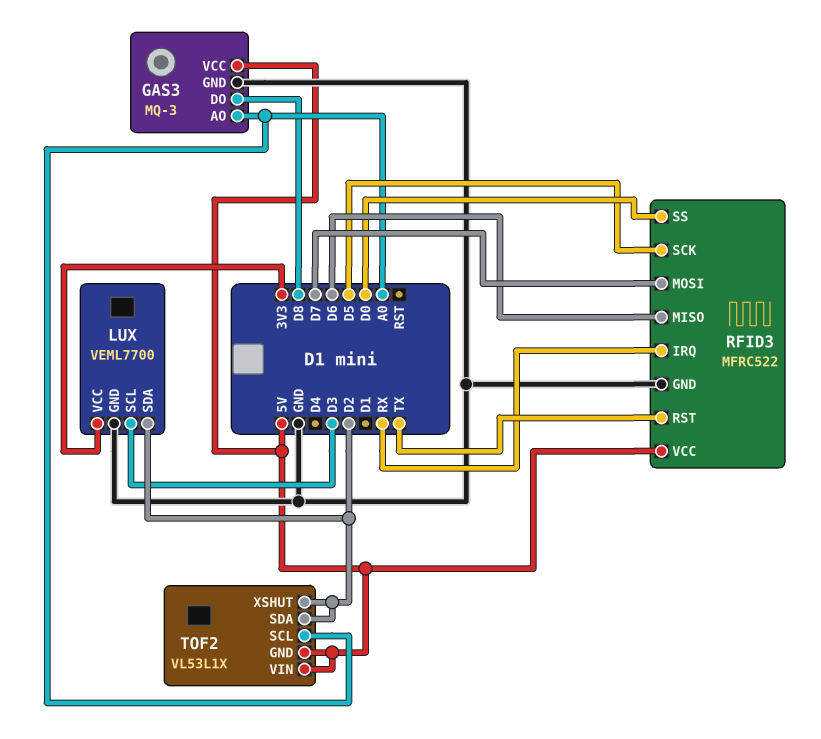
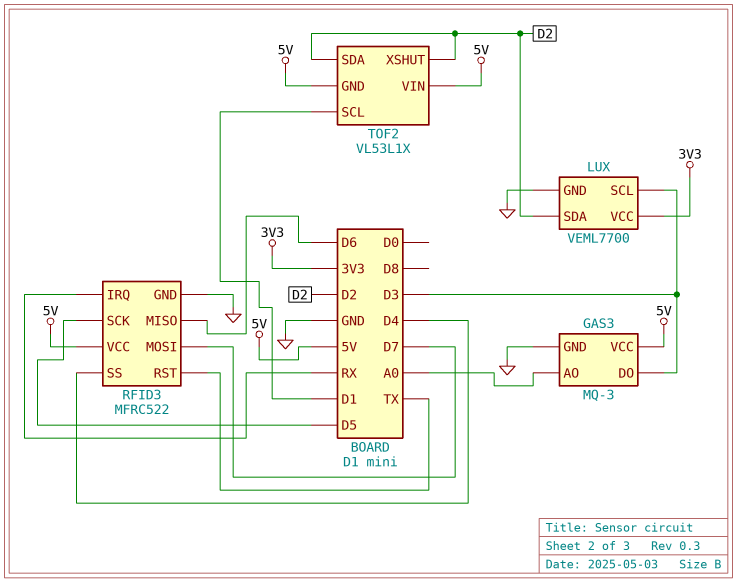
GAS3 pin DO: D8 -> D3
RFID3 pin SS: D0 -> D4
TOF2 pin SCL: A0 -> D1

